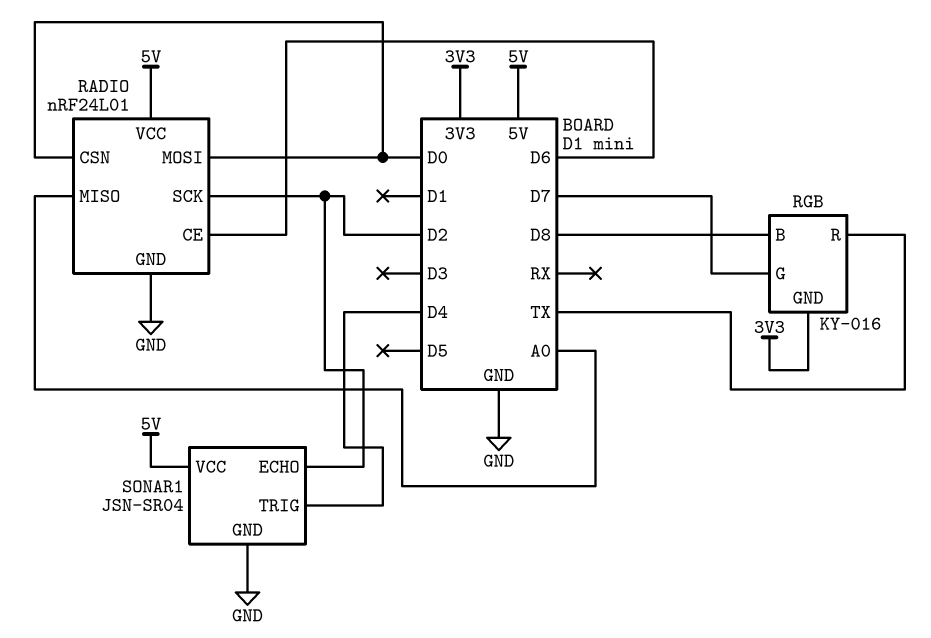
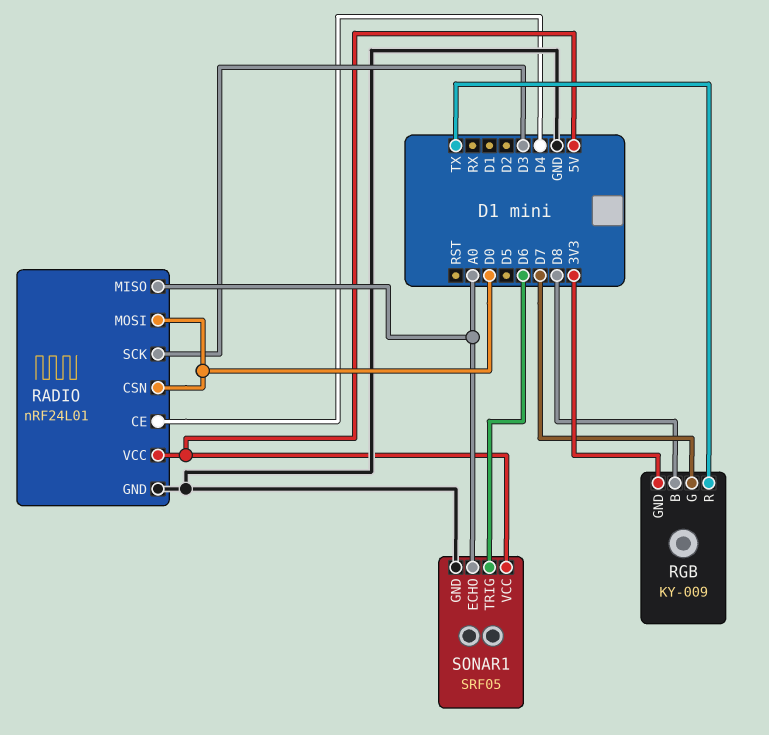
RADIO pin CE: D6 -> D4
RADIO pin SCK: D2 -> D3
RGB: KY-016 -> KY-009
SONAR1: JSN-SR04 -> SRF05
SONAR1 pin ECHO: D2 -> A0
SONAR1 pin TRIG: D4 -> D6

